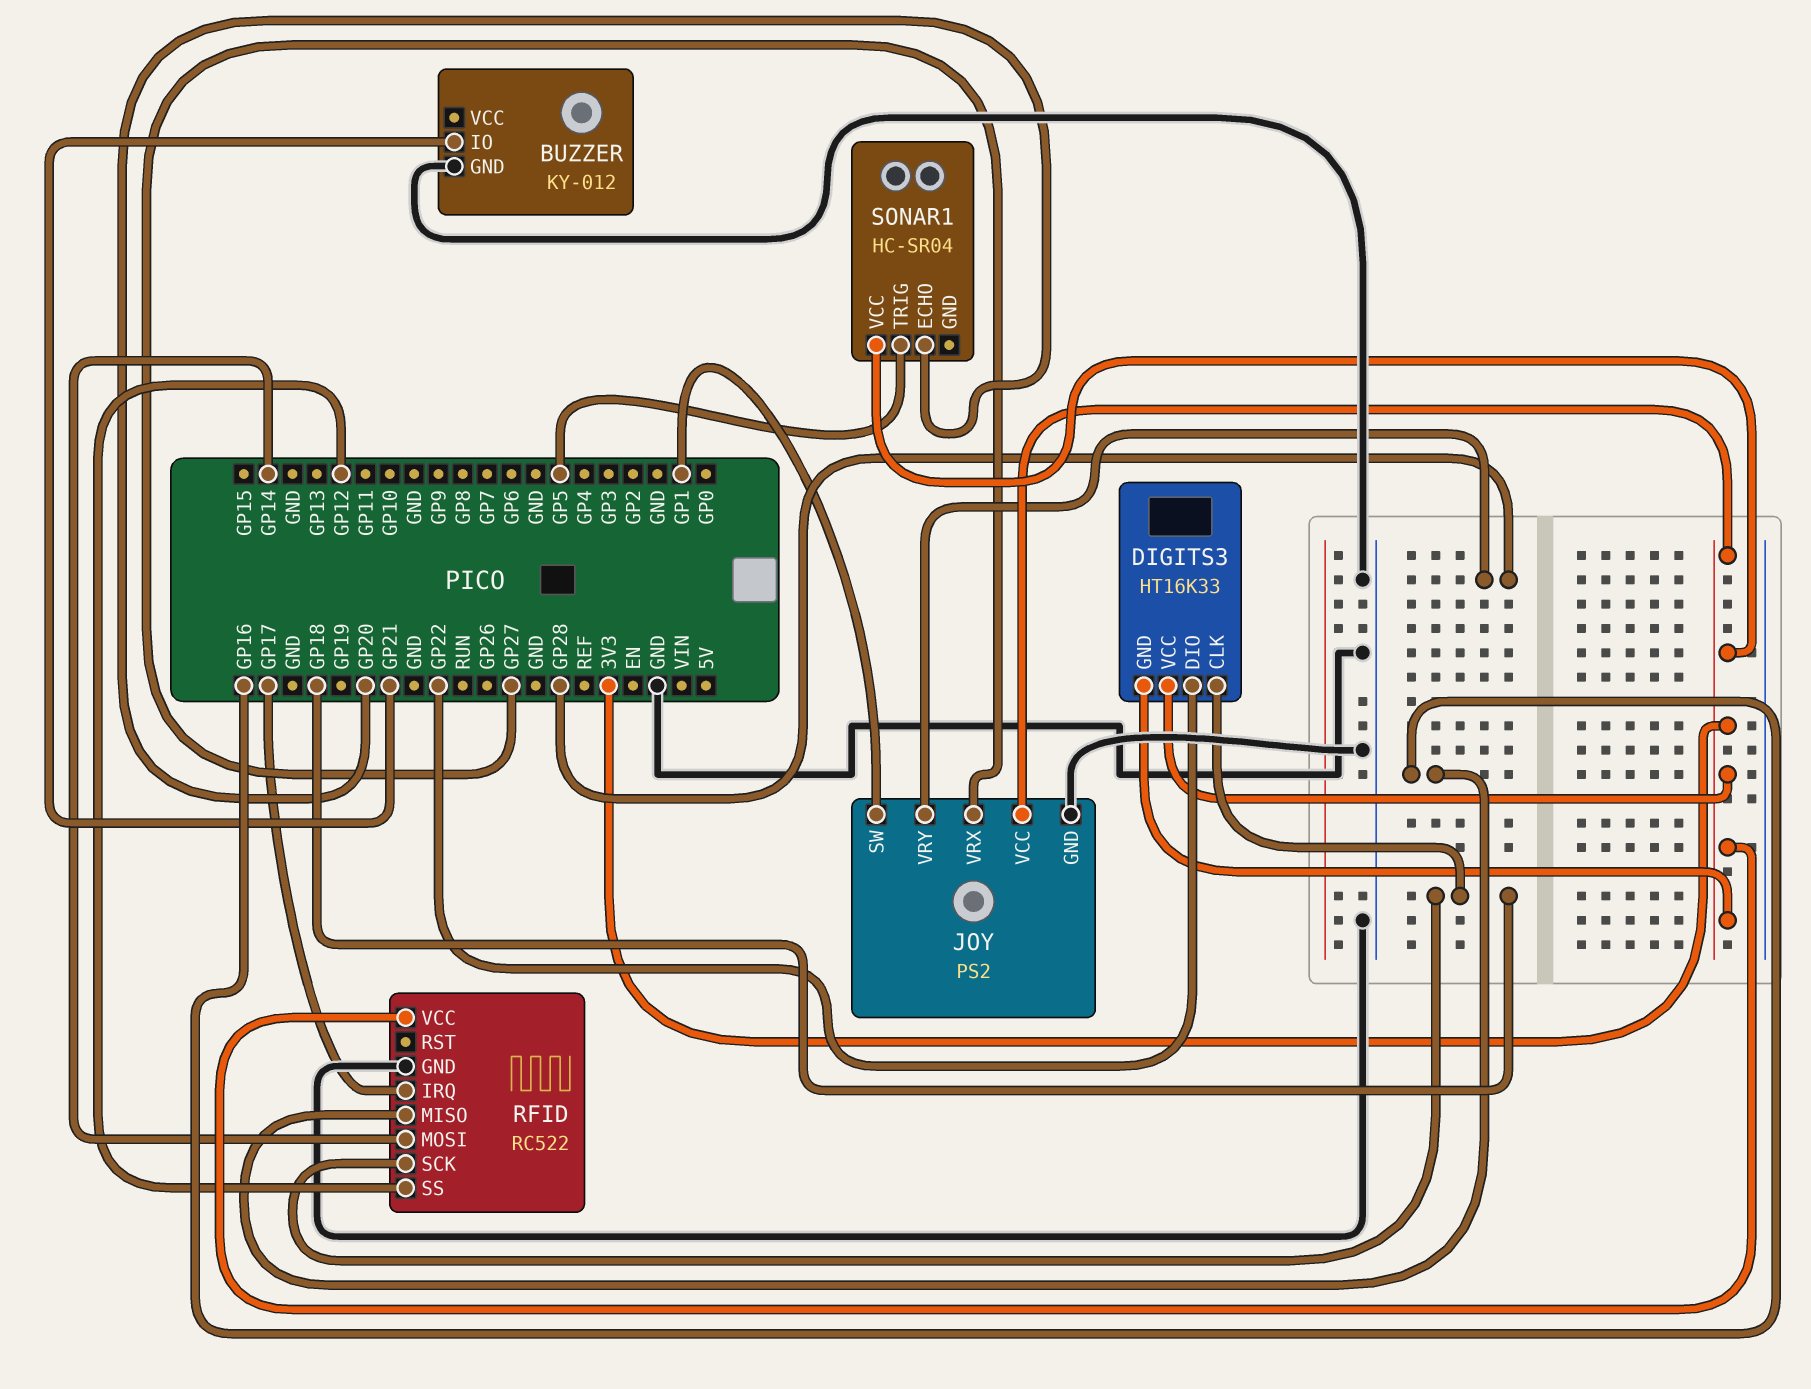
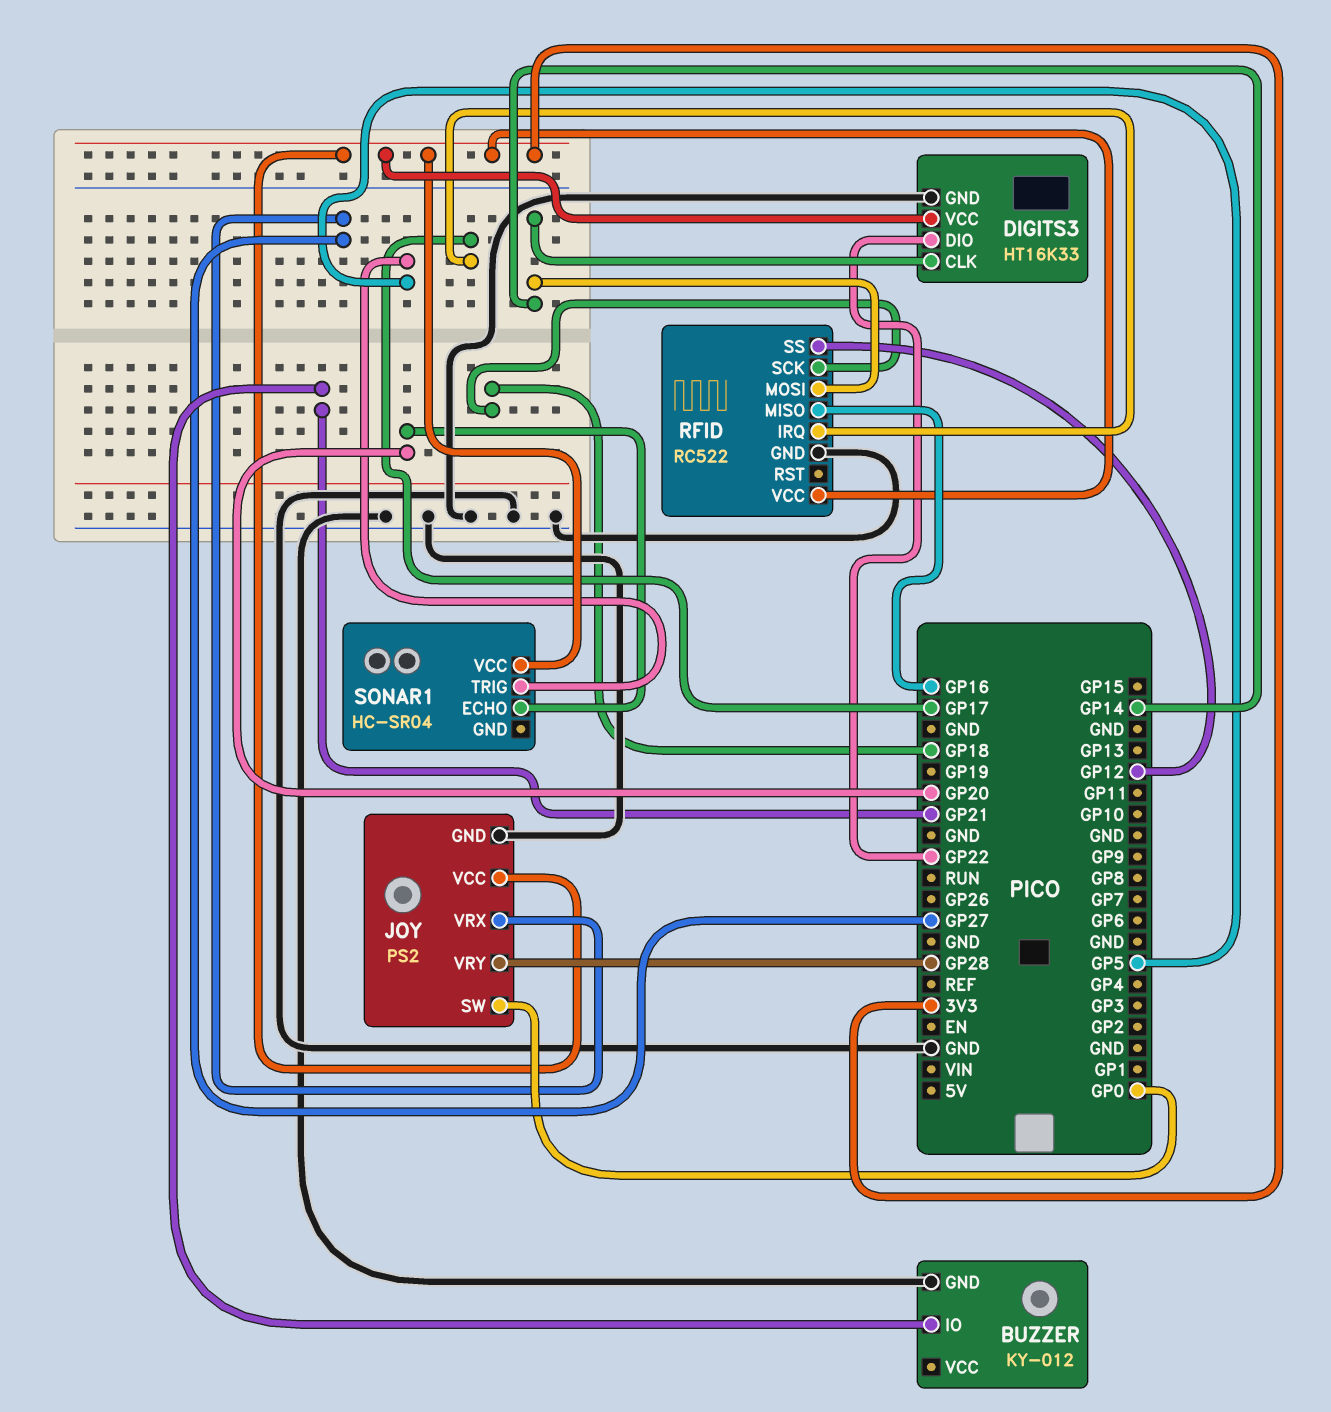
DIGITS3 pin CLK: GP18 -> GP14
DIGITS3 pin GND: 3V3 -> GND
JOY pin SW: GP1 -> GP0

